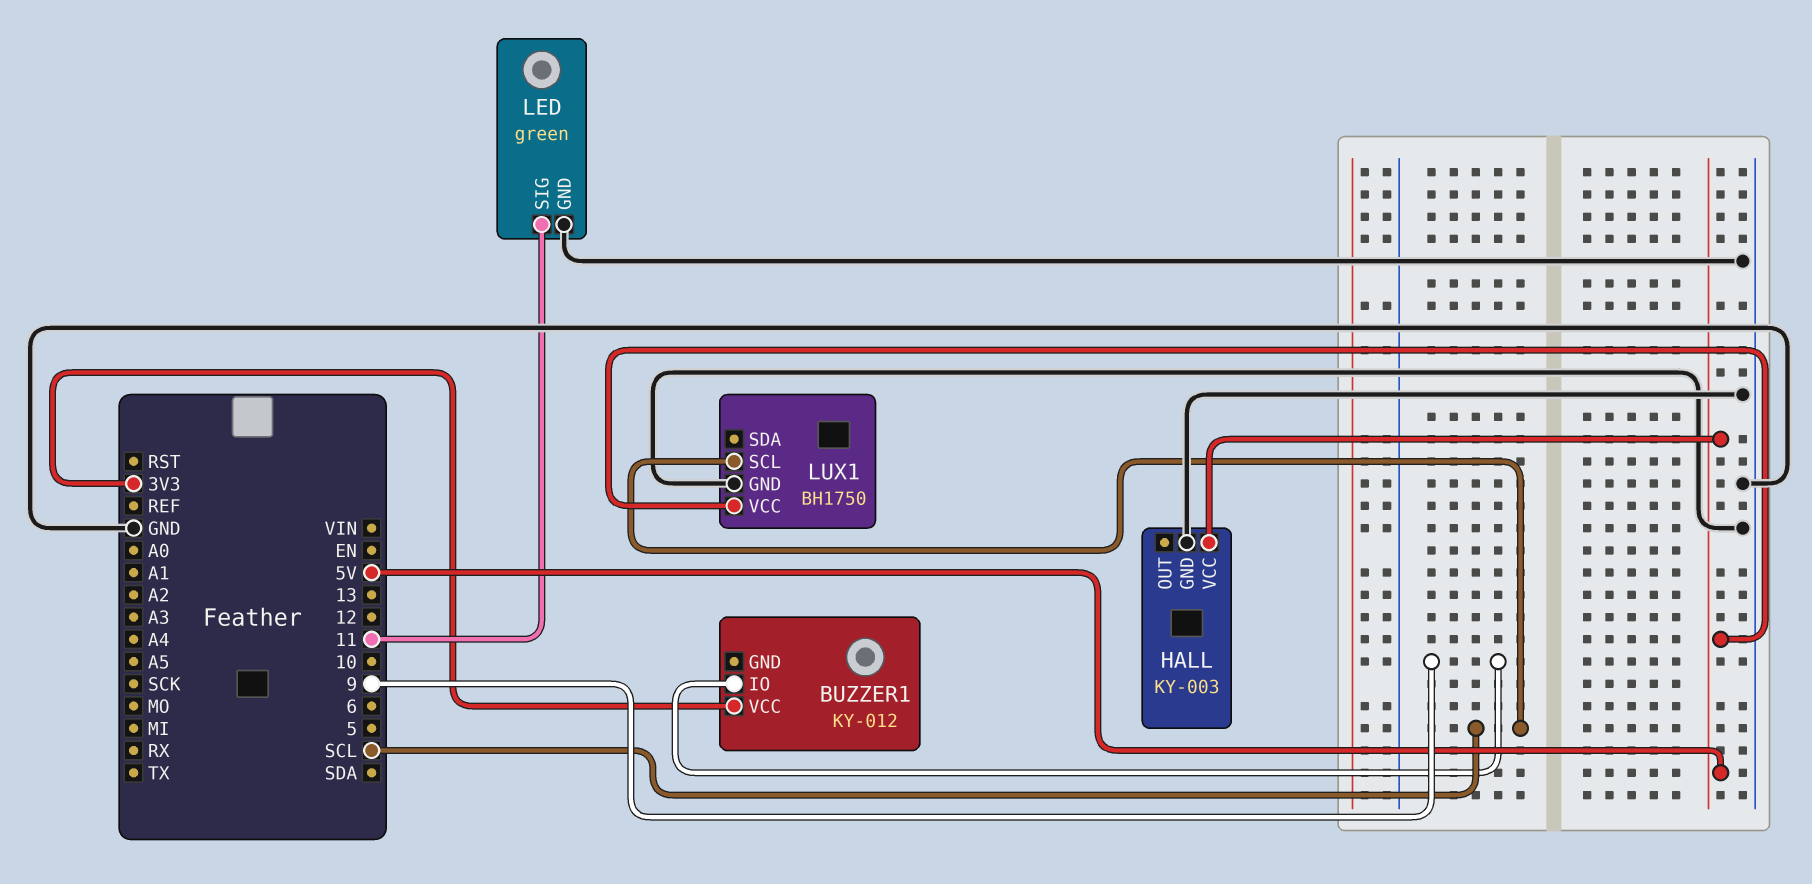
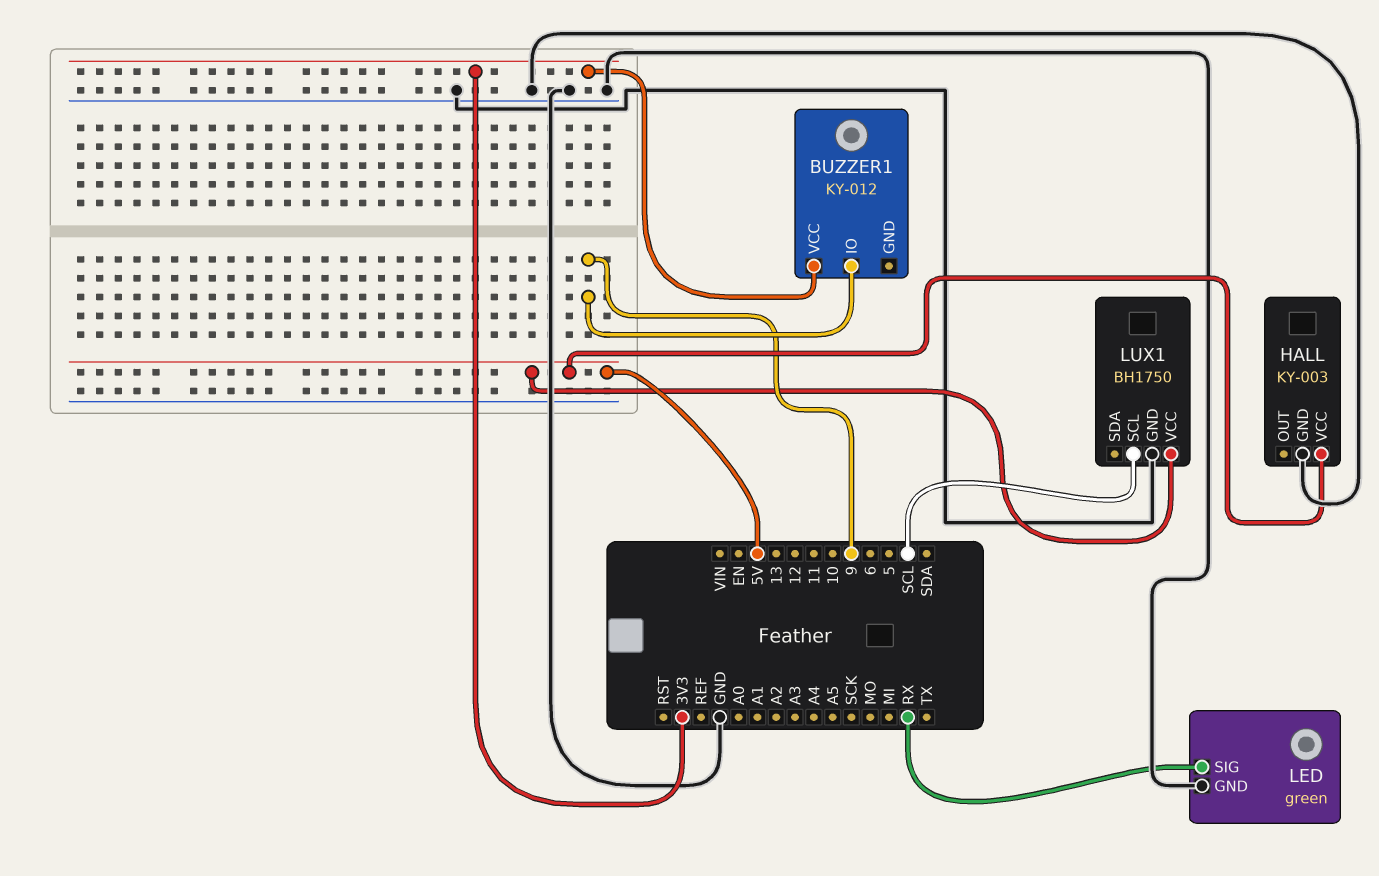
LED pin SIG: 11 -> RX

